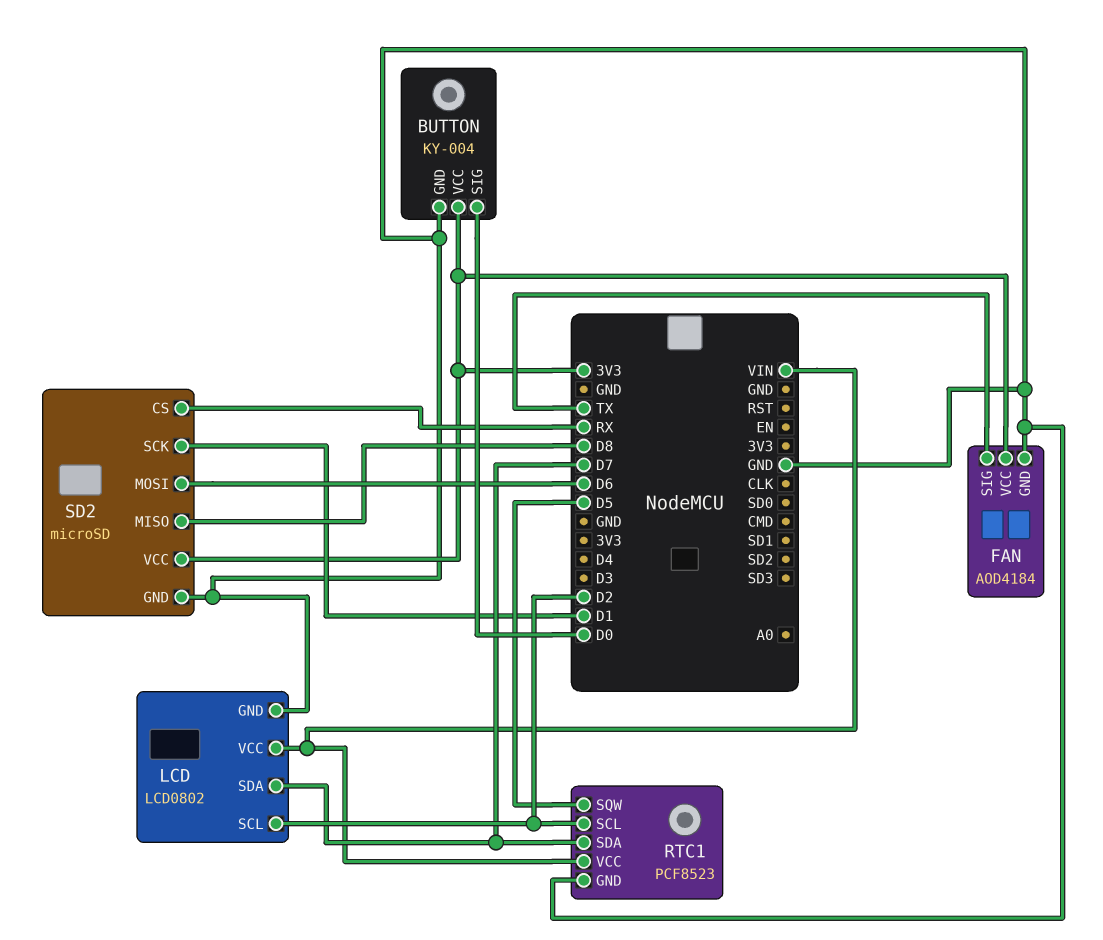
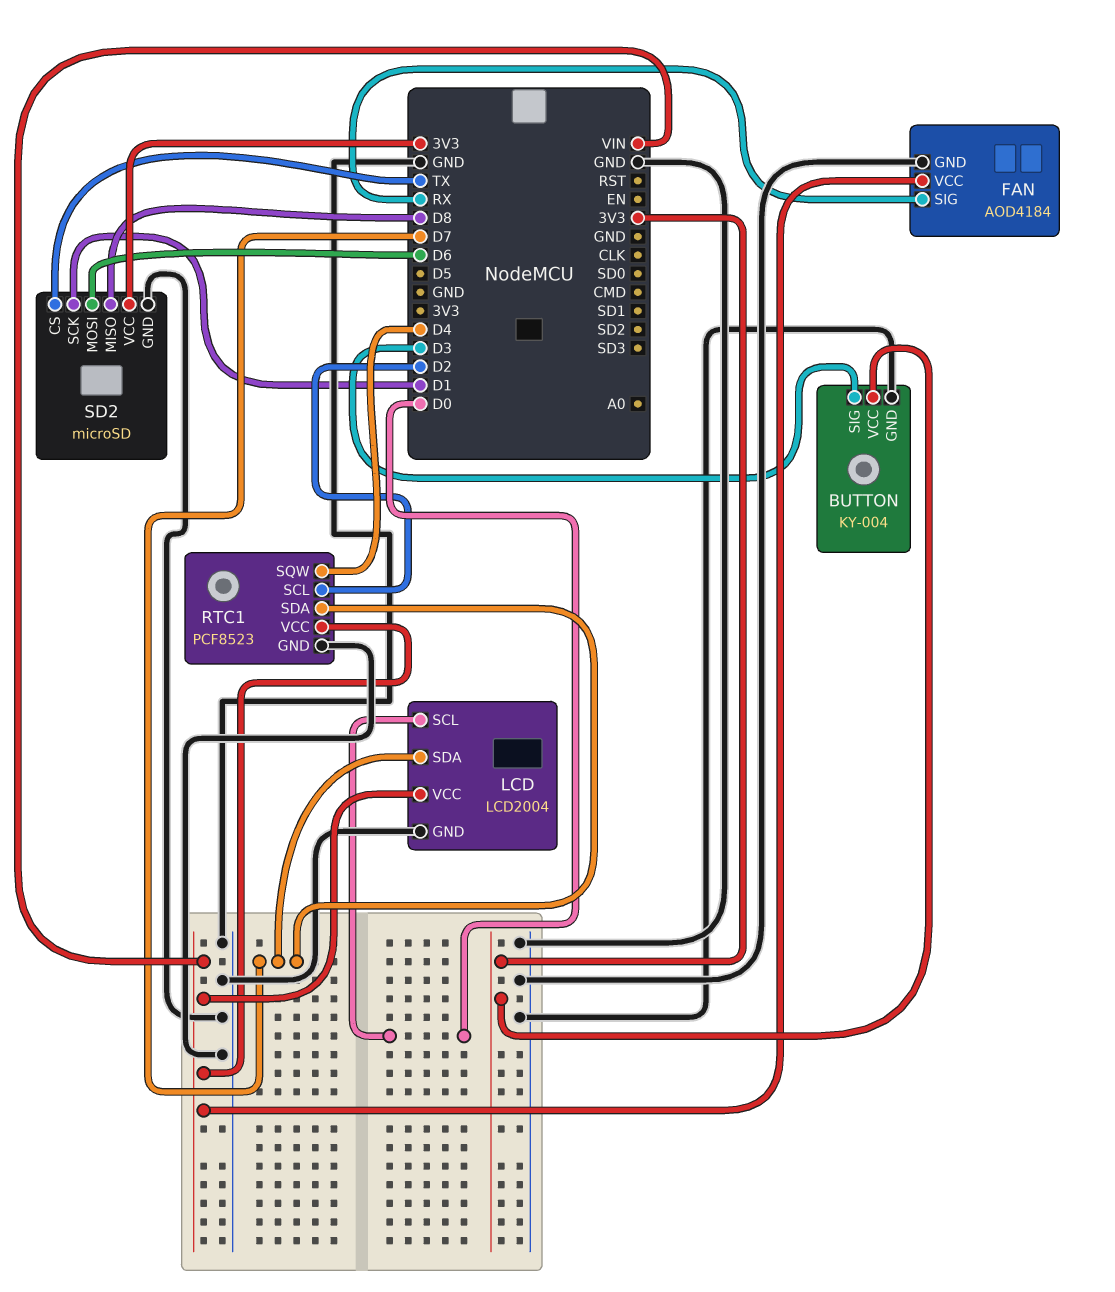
BUTTON pin SIG: D0 -> D3
FAN pin SIG: TX -> RX
FAN pin VCC: 3V3 -> VIN
LCD: LCD0802 -> LCD2004
LCD pin SCL: D2 -> D0
RTC1 pin SQW: D5 -> D4
SD2 pin CS: RX -> TX

